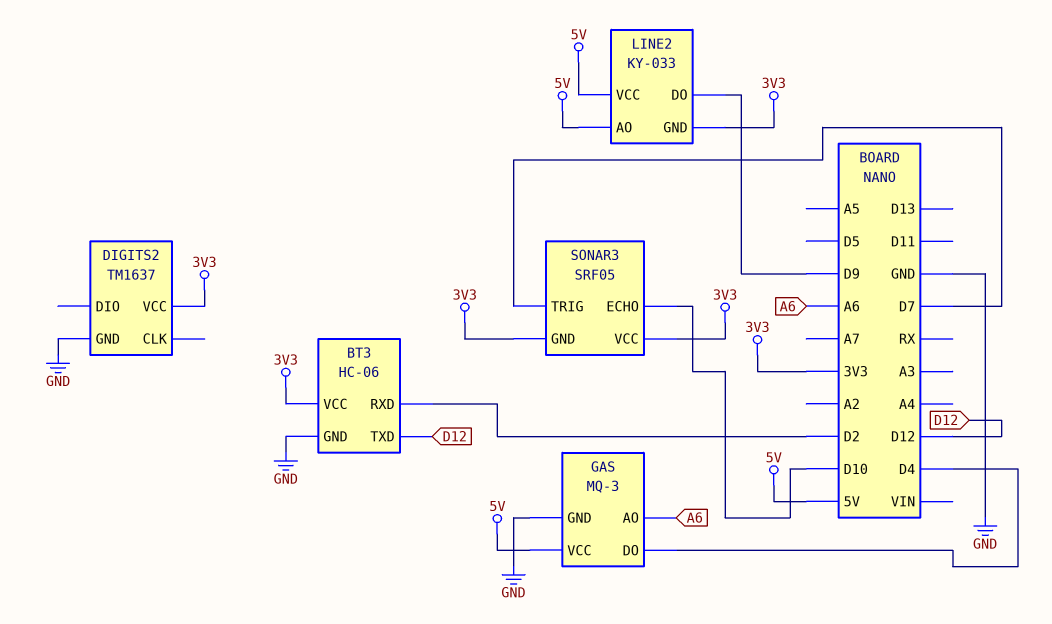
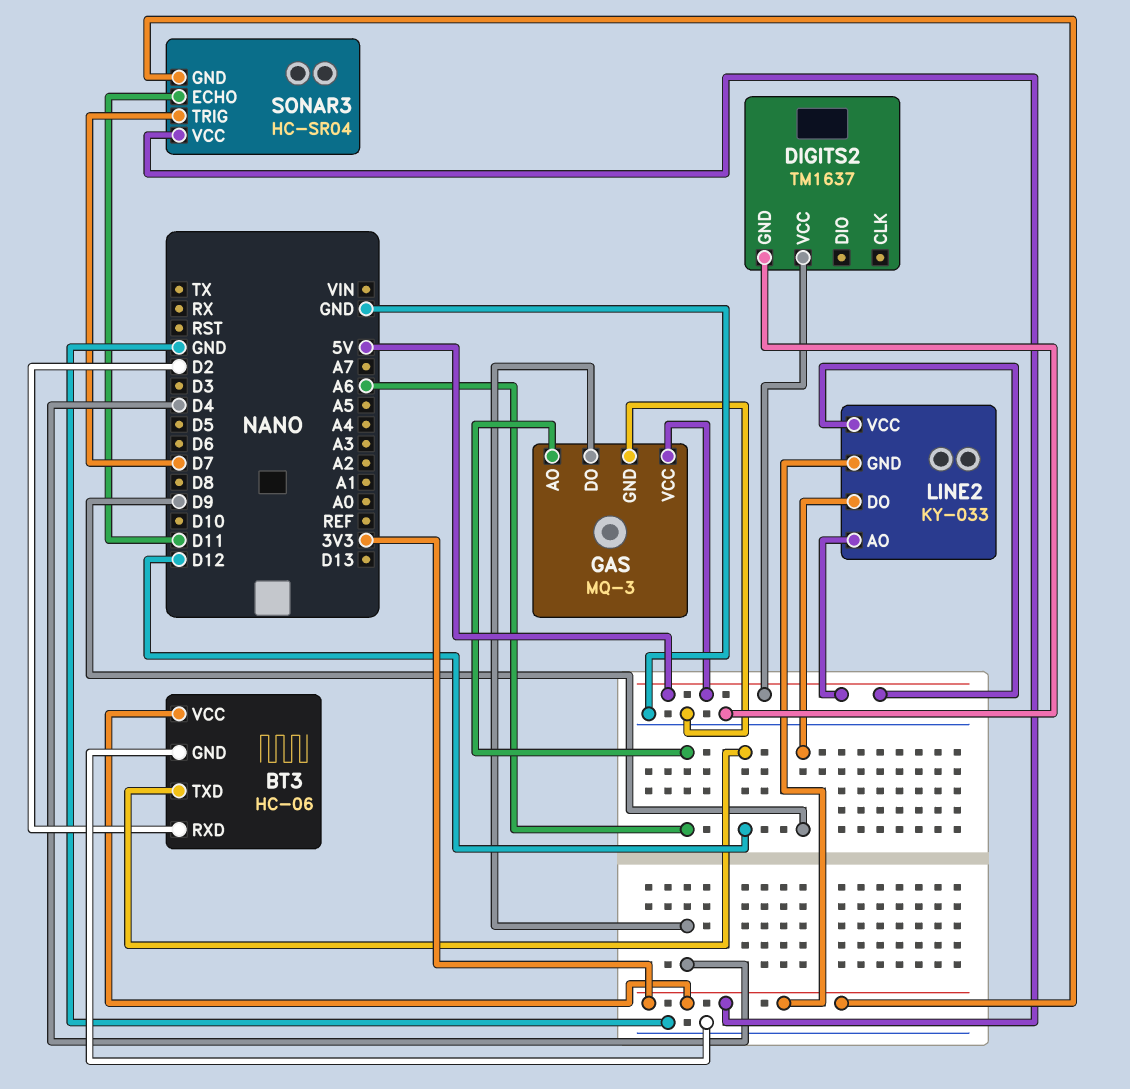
DIGITS2 pin VCC: 3V3 -> 5V
SONAR3: SRF05 -> HC-SR04
SONAR3 pin ECHO: D10 -> D11

